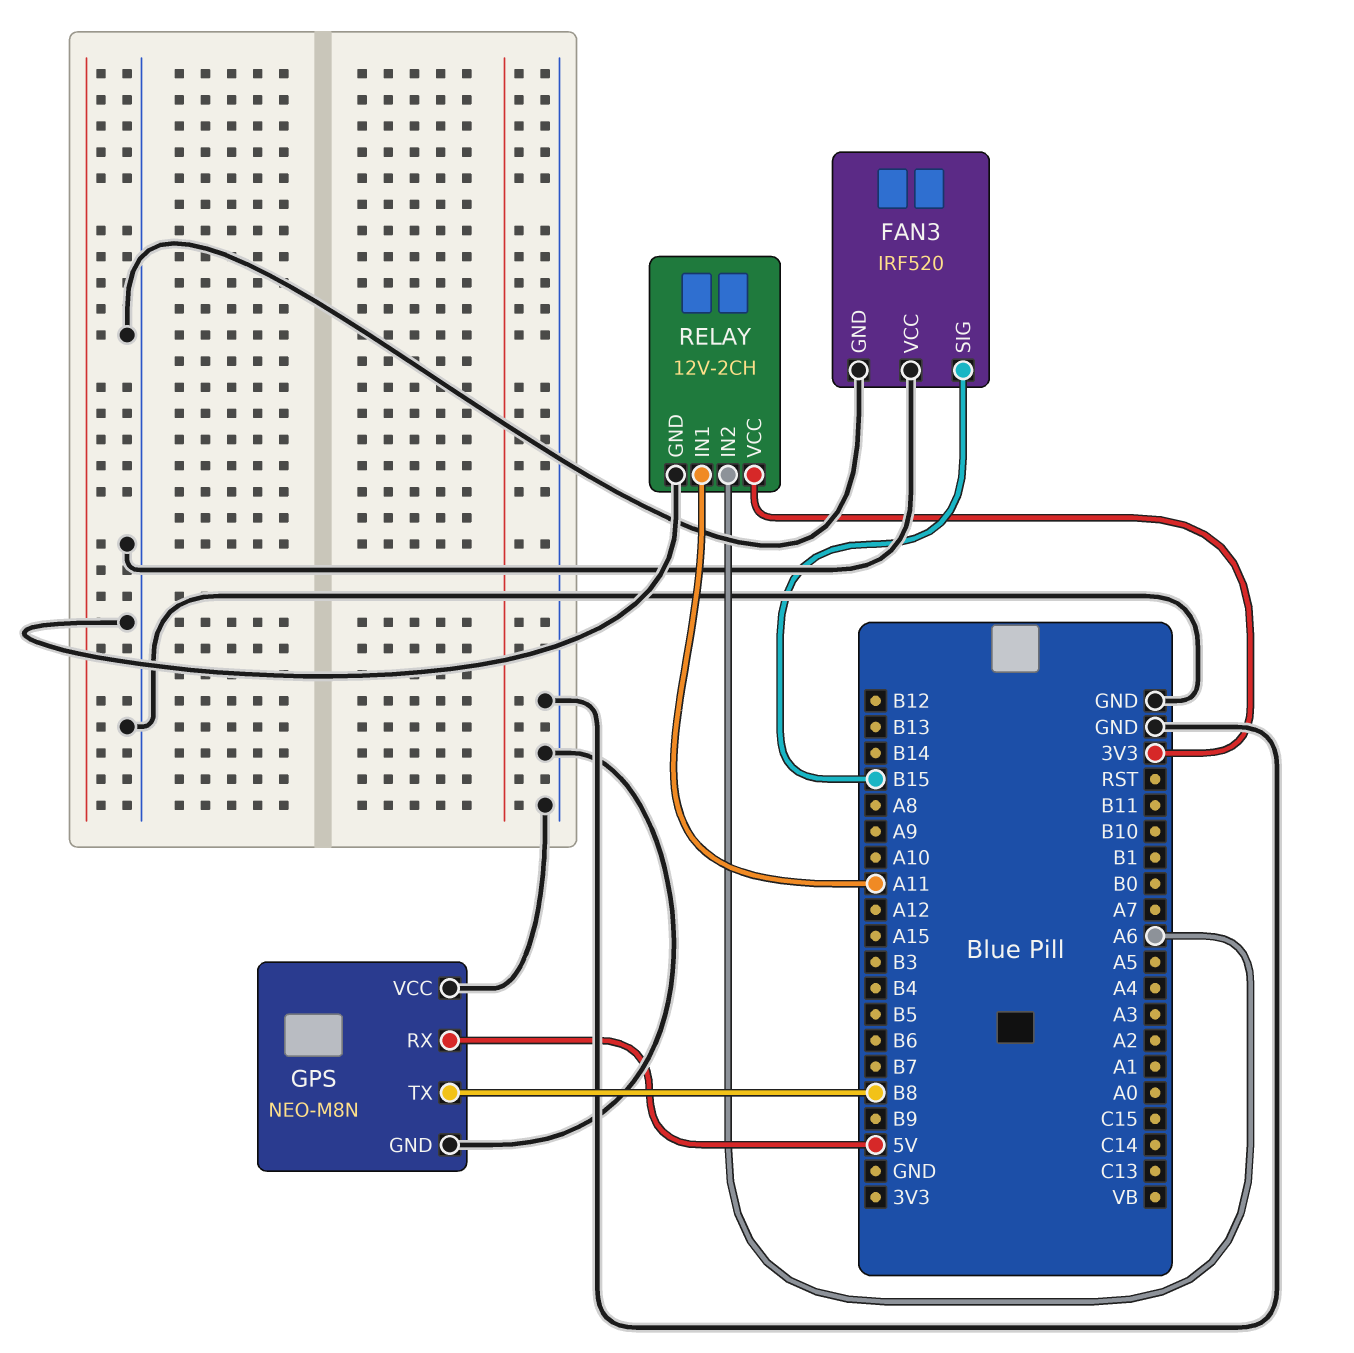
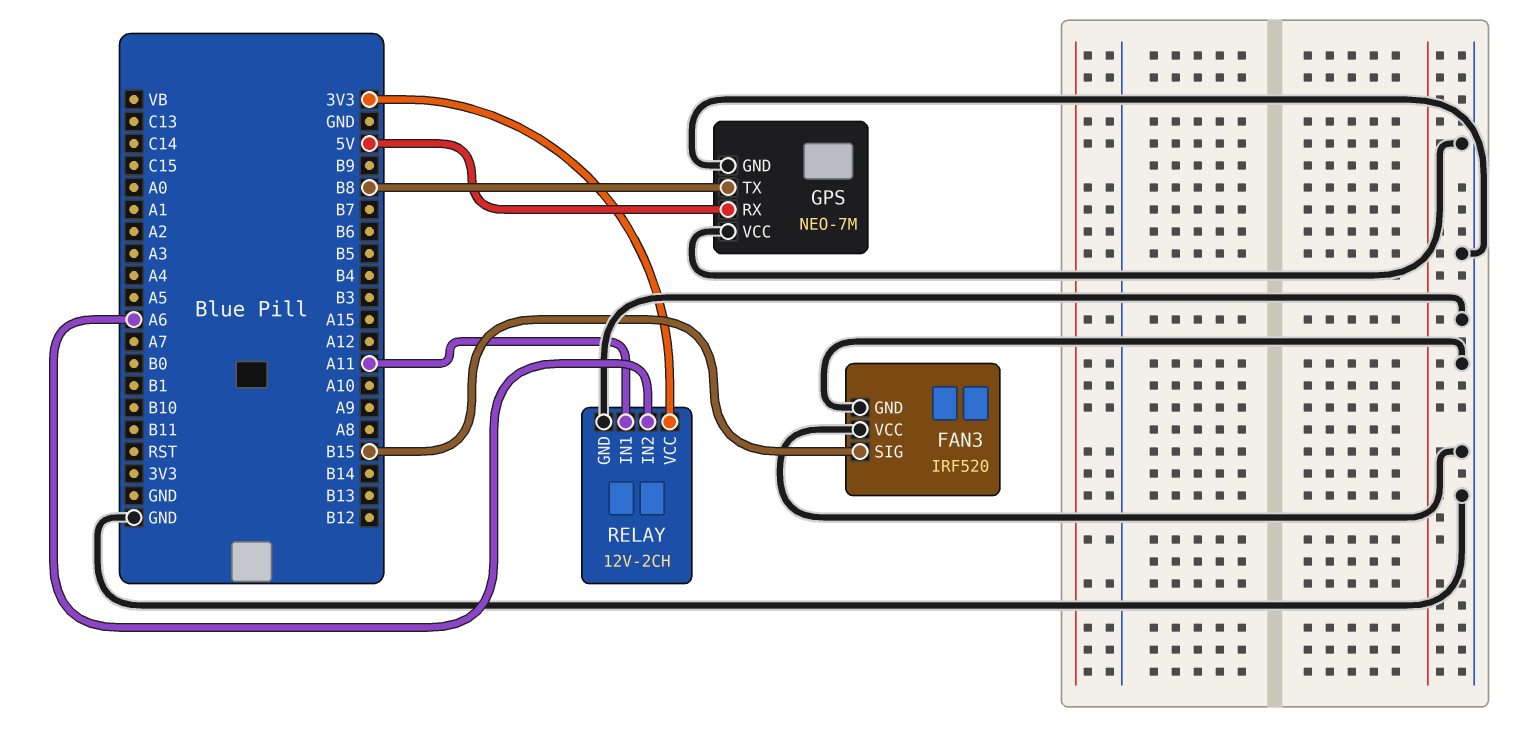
GPS: NEO-M8N -> NEO-7M

